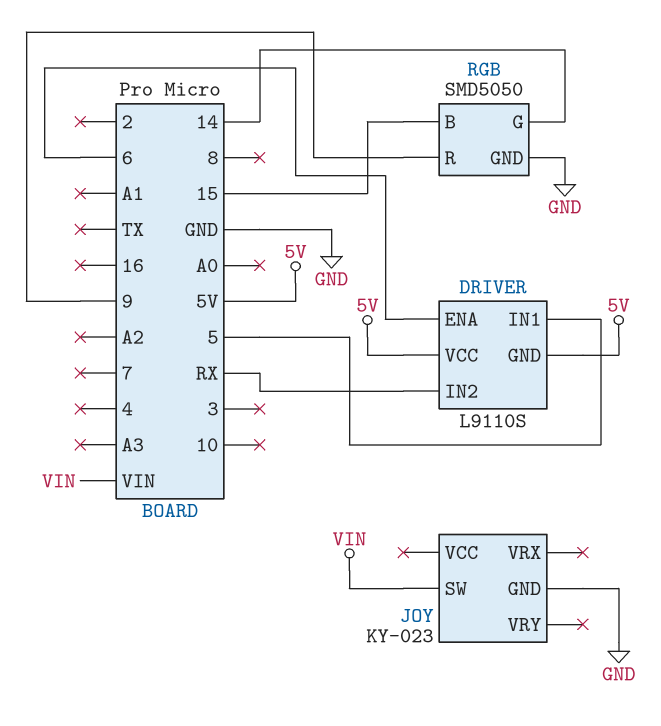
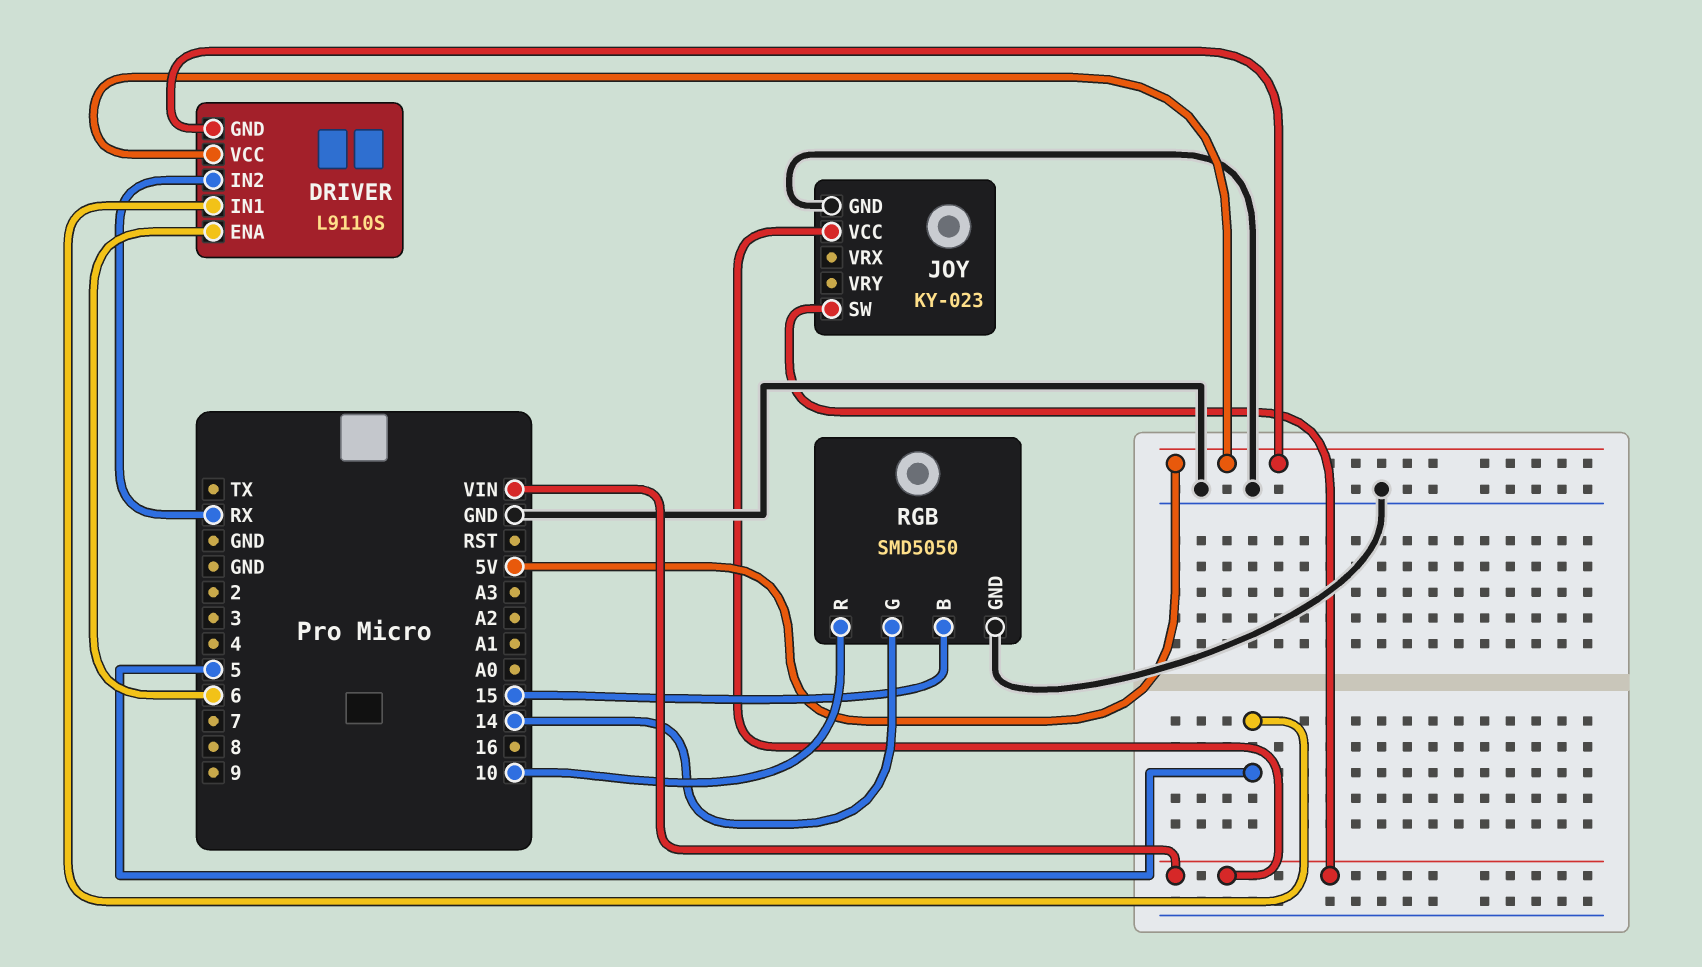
JOY pin VCC: none -> VIN
RGB pin R: 9 -> 10

